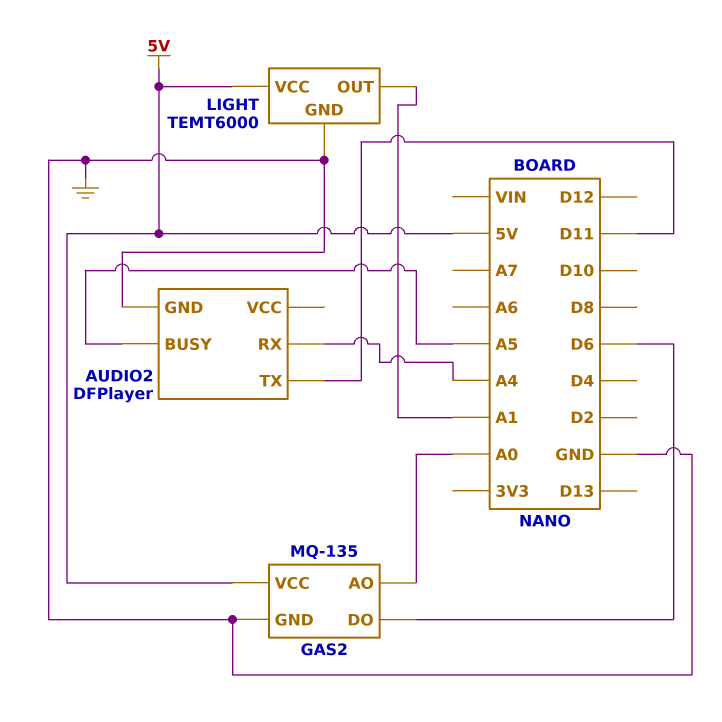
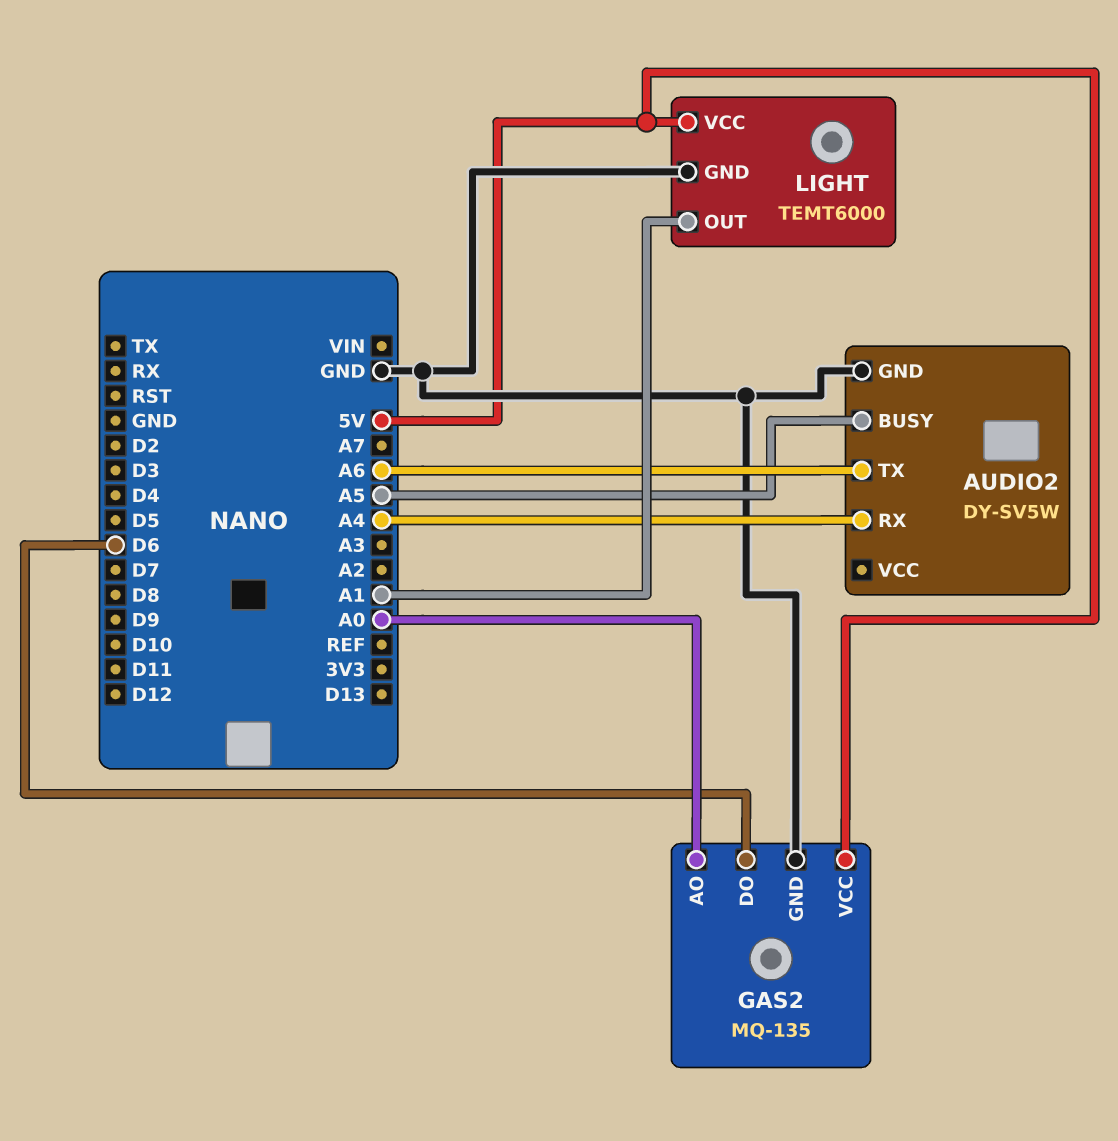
AUDIO2: DFPlayer -> DY-SV5W
AUDIO2 pin TX: D11 -> A6

